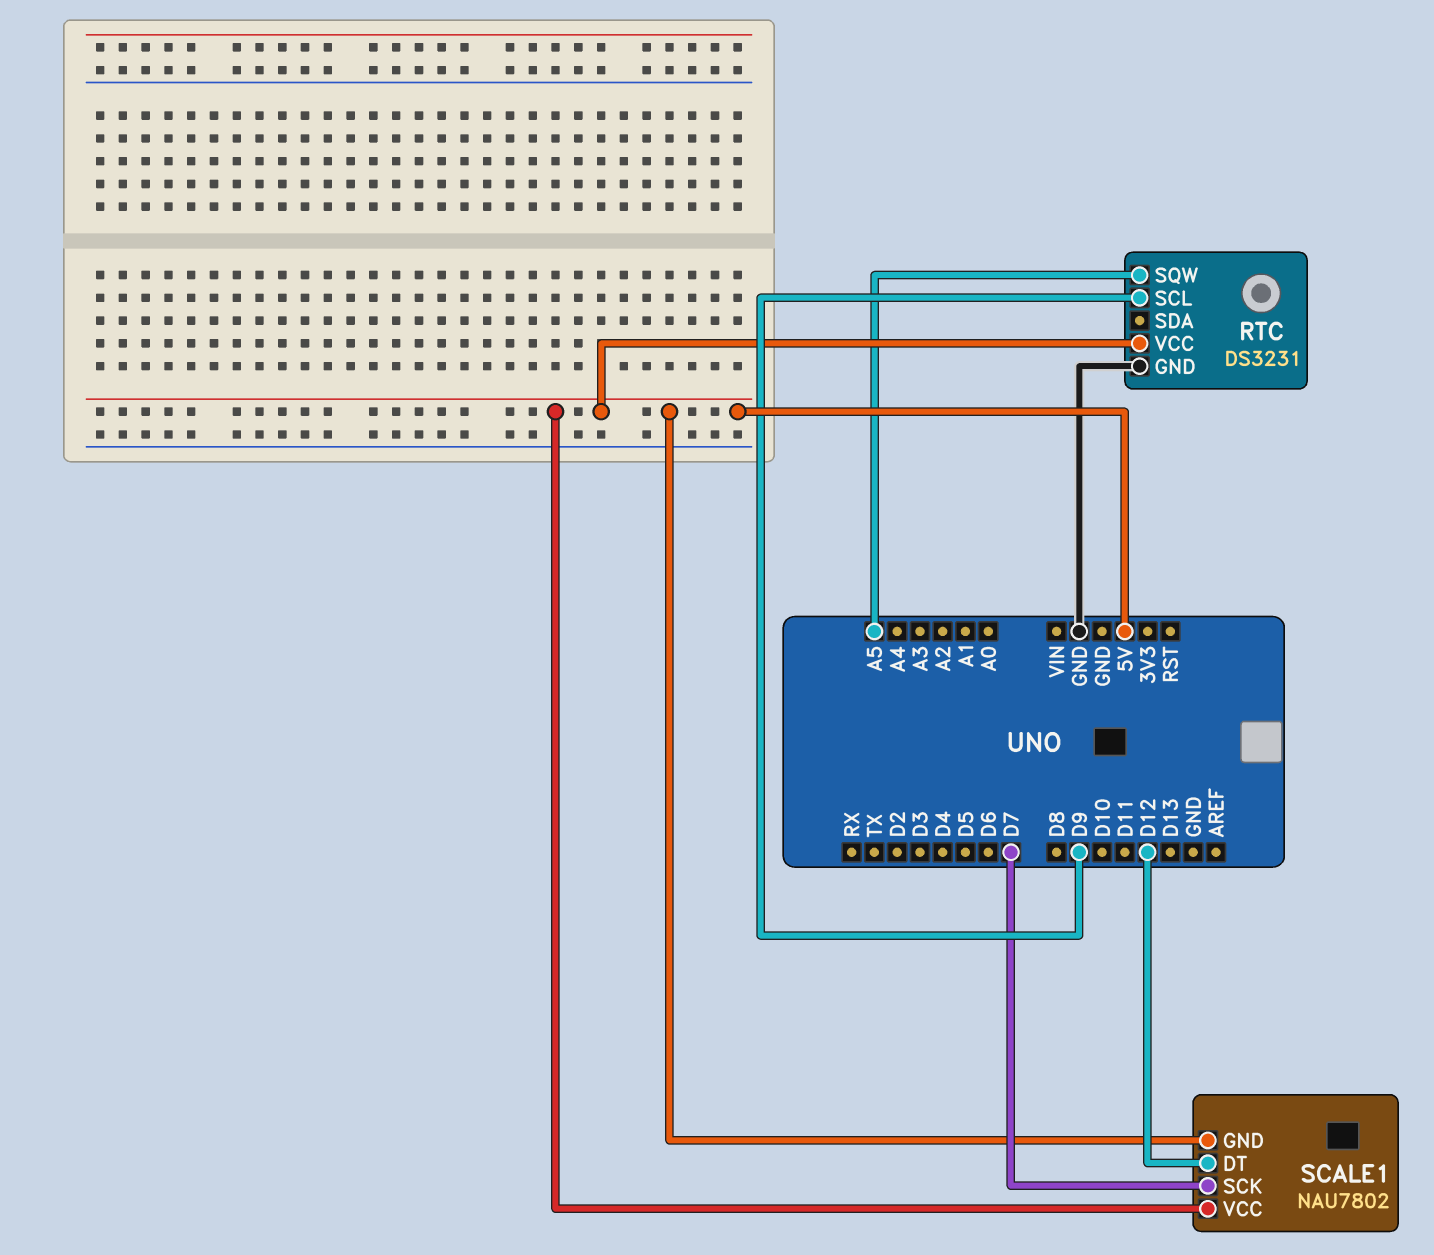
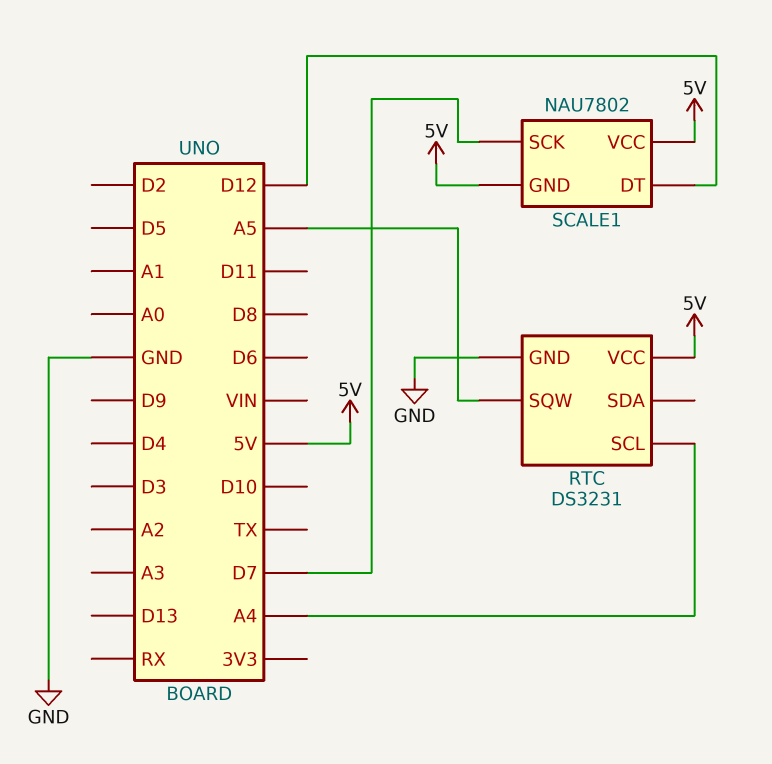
RTC pin SCL: D9 -> A4

